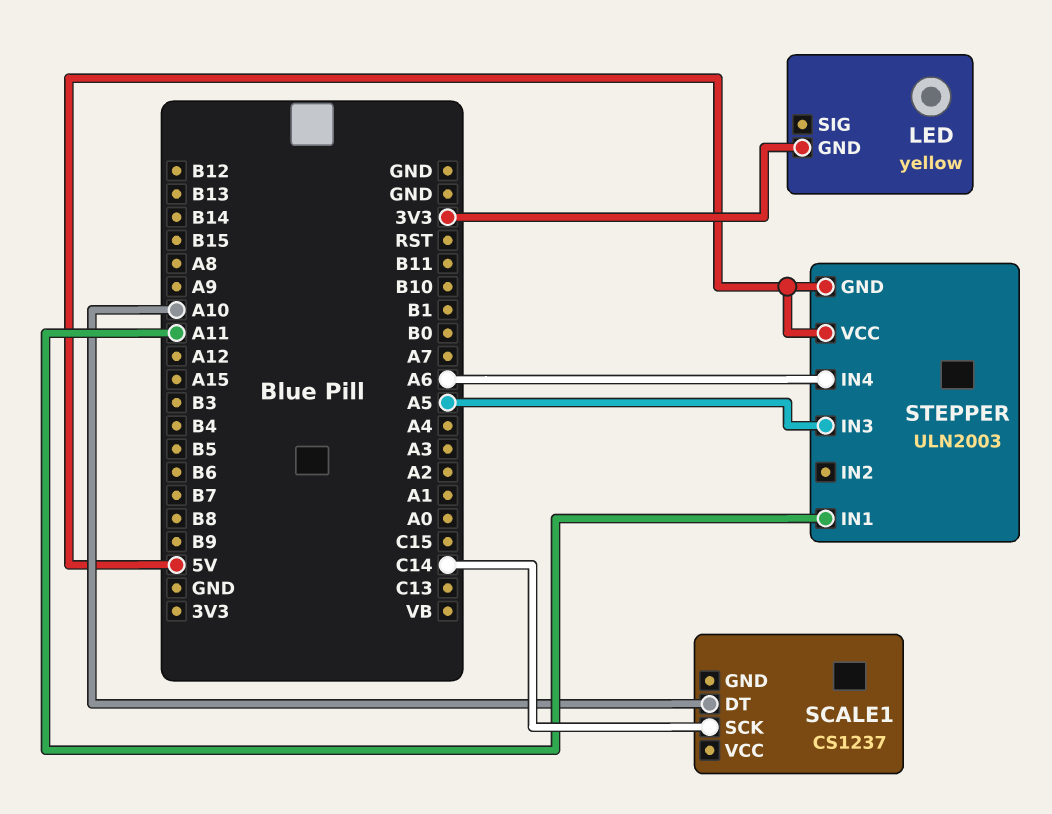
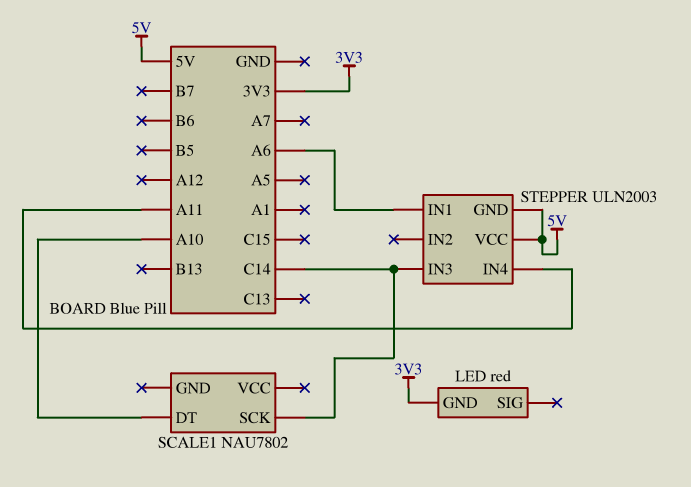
LED: yellow -> red
SCALE1: CS1237 -> NAU7802
STEPPER pin IN1: A11 -> A6
STEPPER pin IN3: A5 -> C14
STEPPER pin IN4: A6 -> A11

